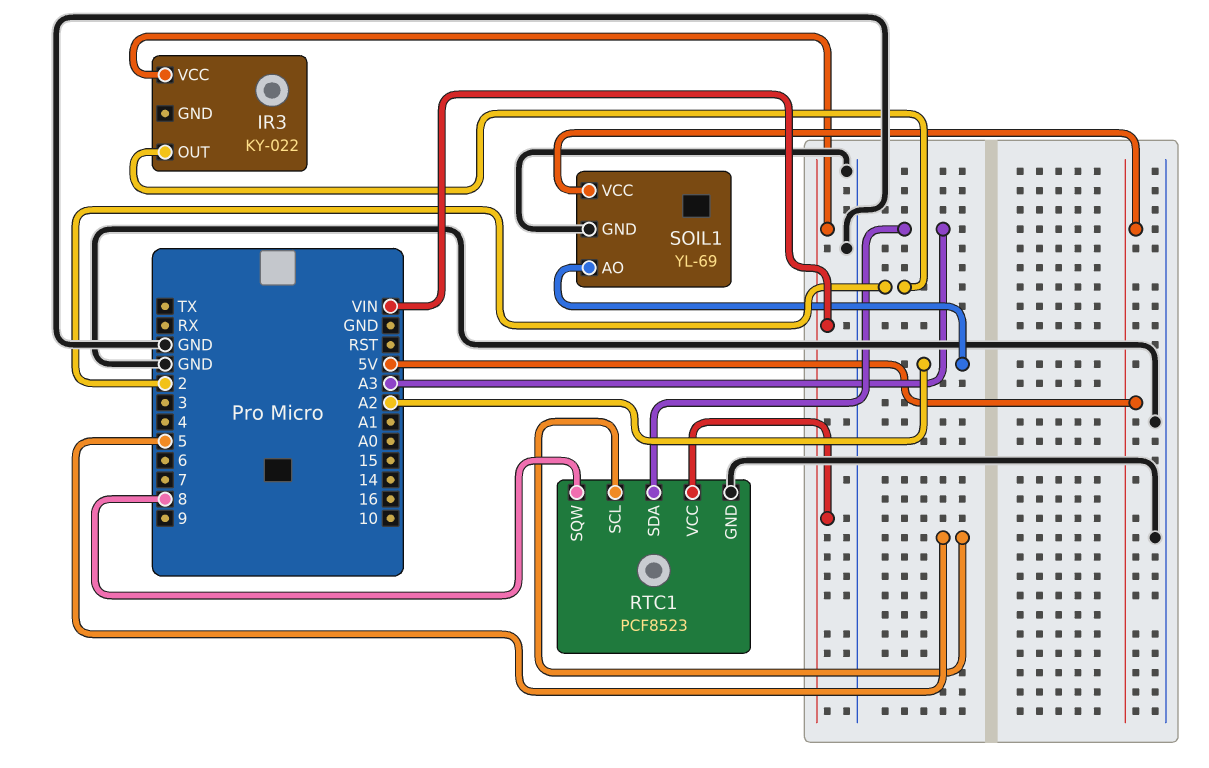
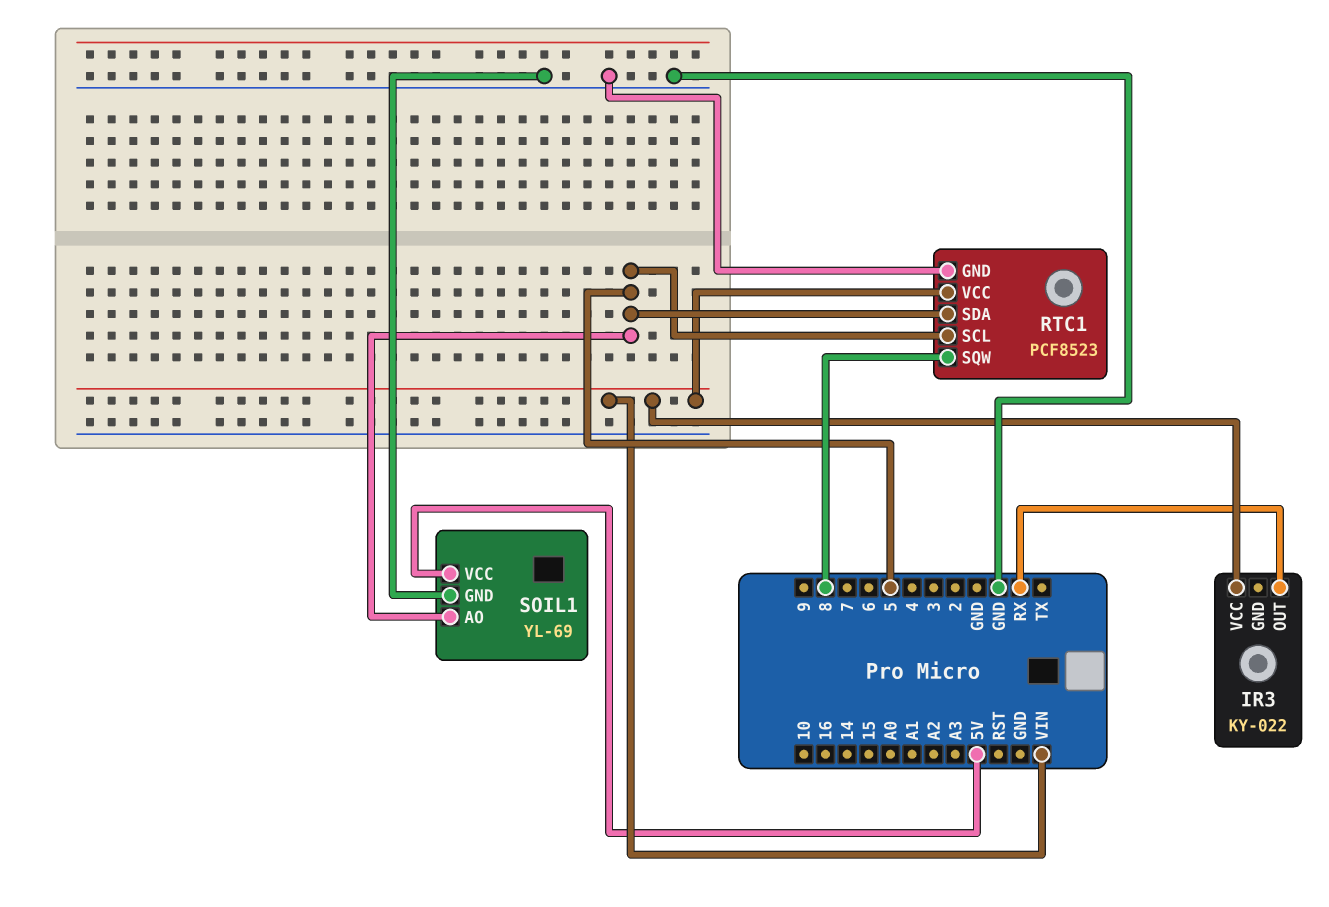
IR3 pin OUT: 2 -> RX
RTC1 pin SDA: A3 -> 5
SOIL1 pin AO: A2 -> 5

